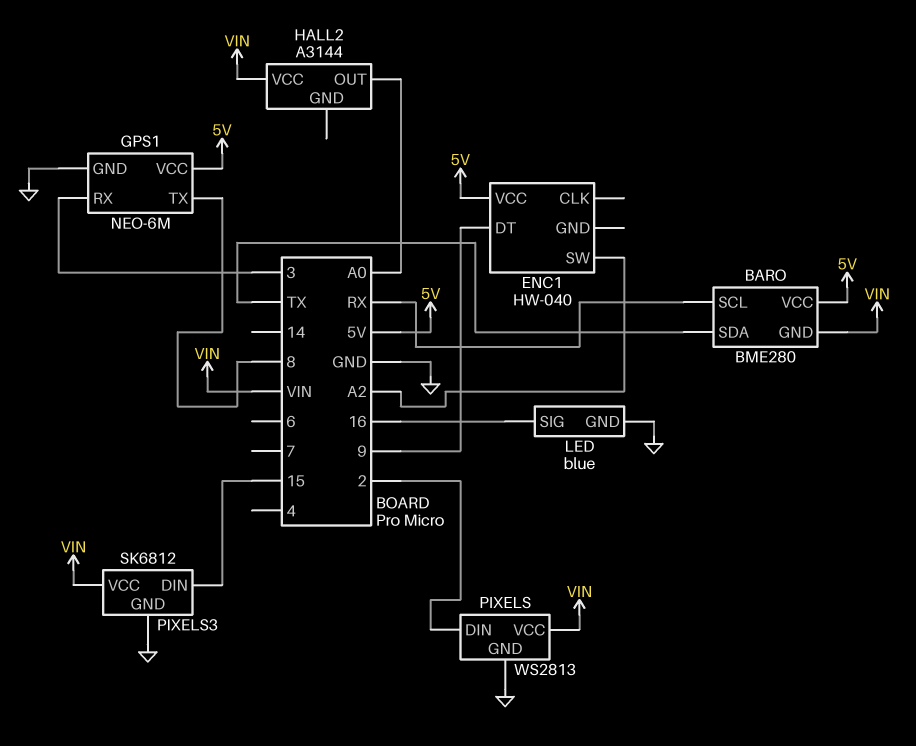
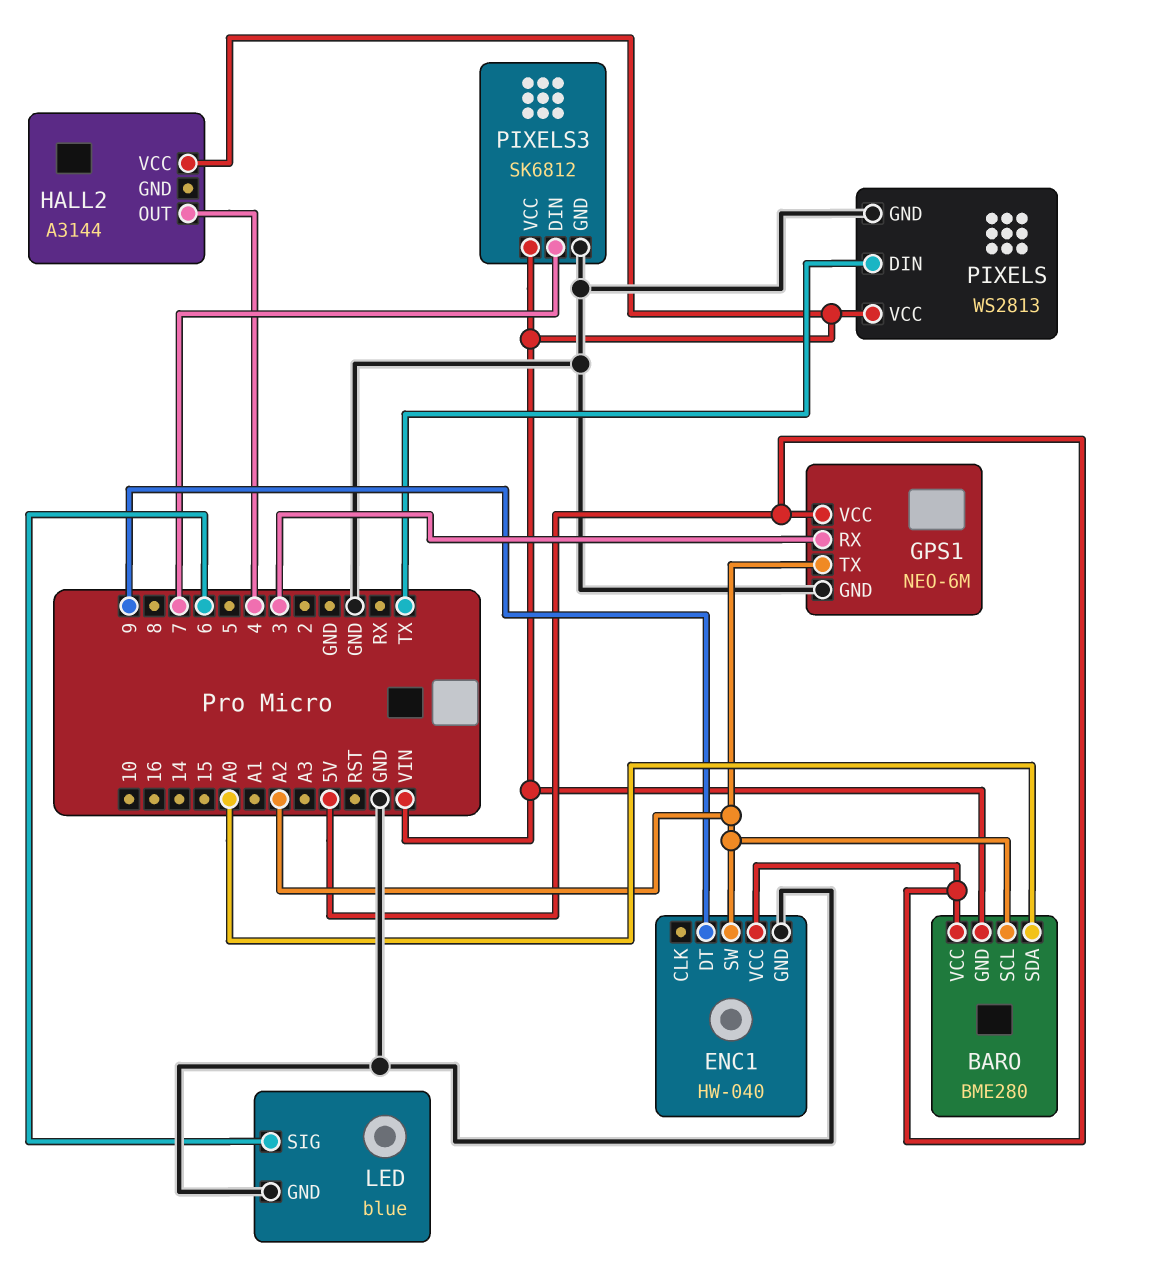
BARO pin SCL: RX -> A2
BARO pin SDA: TX -> A0
ENC1 pin GND: none -> GND
GPS1 pin TX: 8 -> A2
HALL2 pin OUT: A0 -> 4
LED pin SIG: 16 -> 6
PIXELS pin DIN: 2 -> TX
PIXELS3 pin DIN: 15 -> 7

